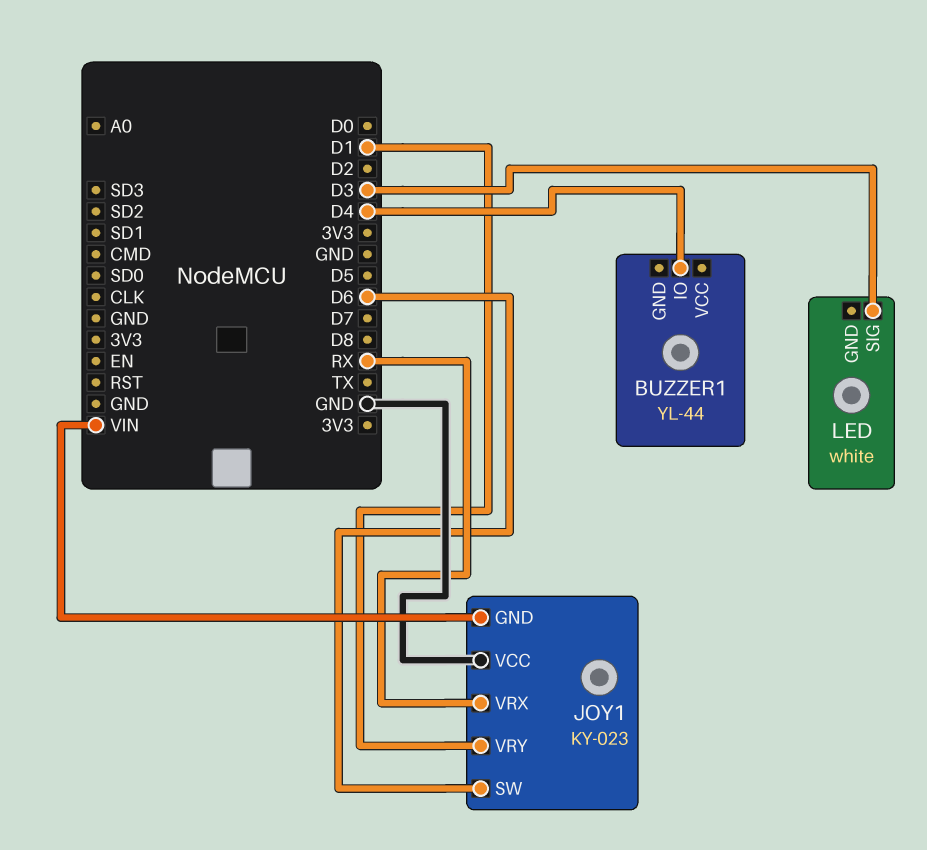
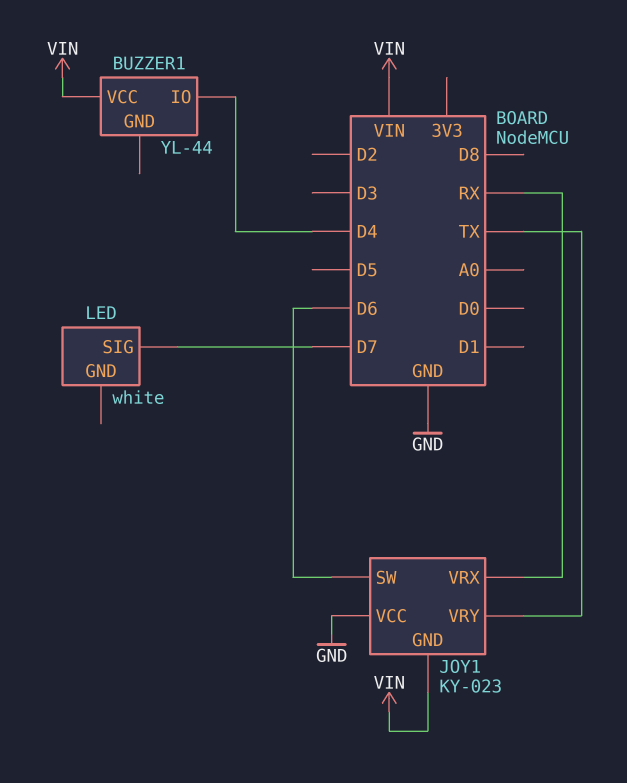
BUZZER1 pin VCC: none -> VIN
JOY1 pin VRY: D1 -> TX
LED pin SIG: D3 -> D7

